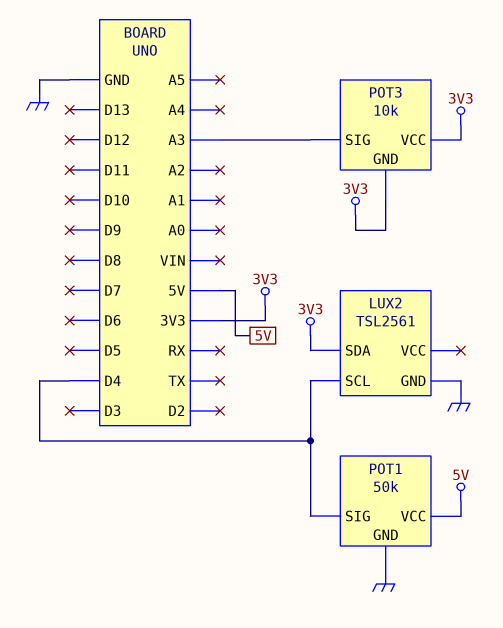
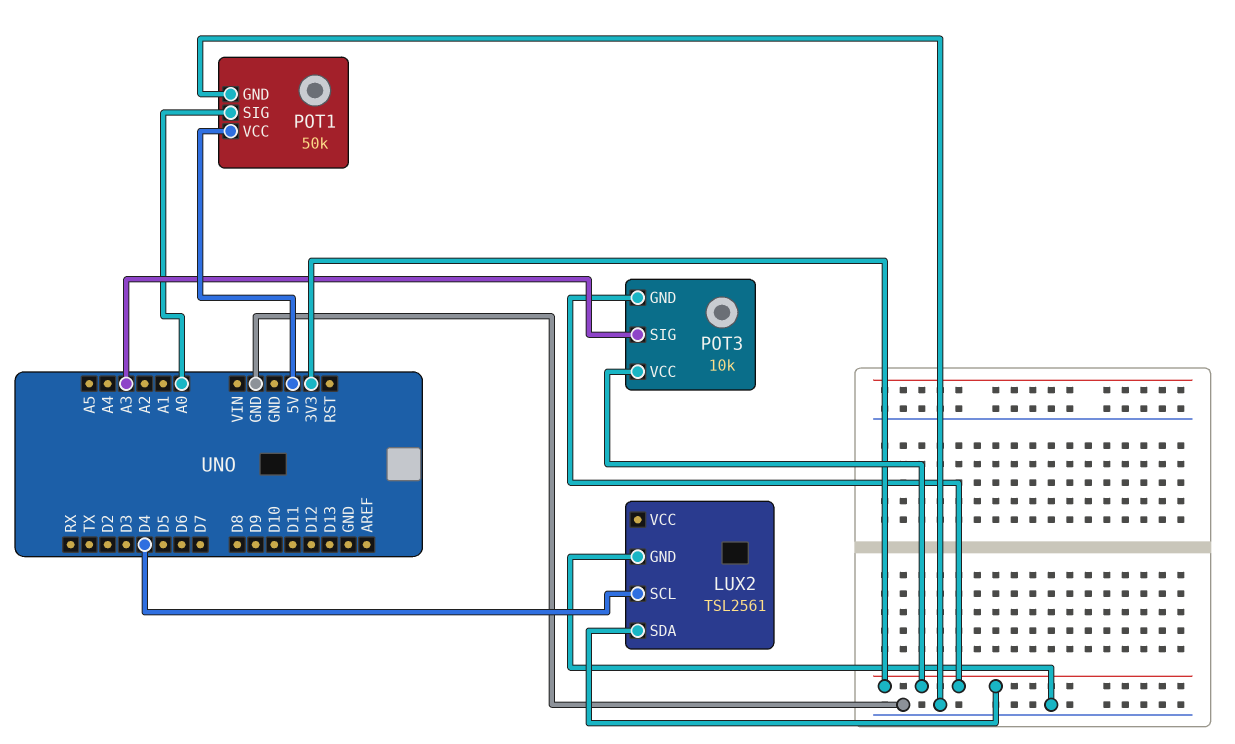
POT1 pin SIG: D4 -> A0

